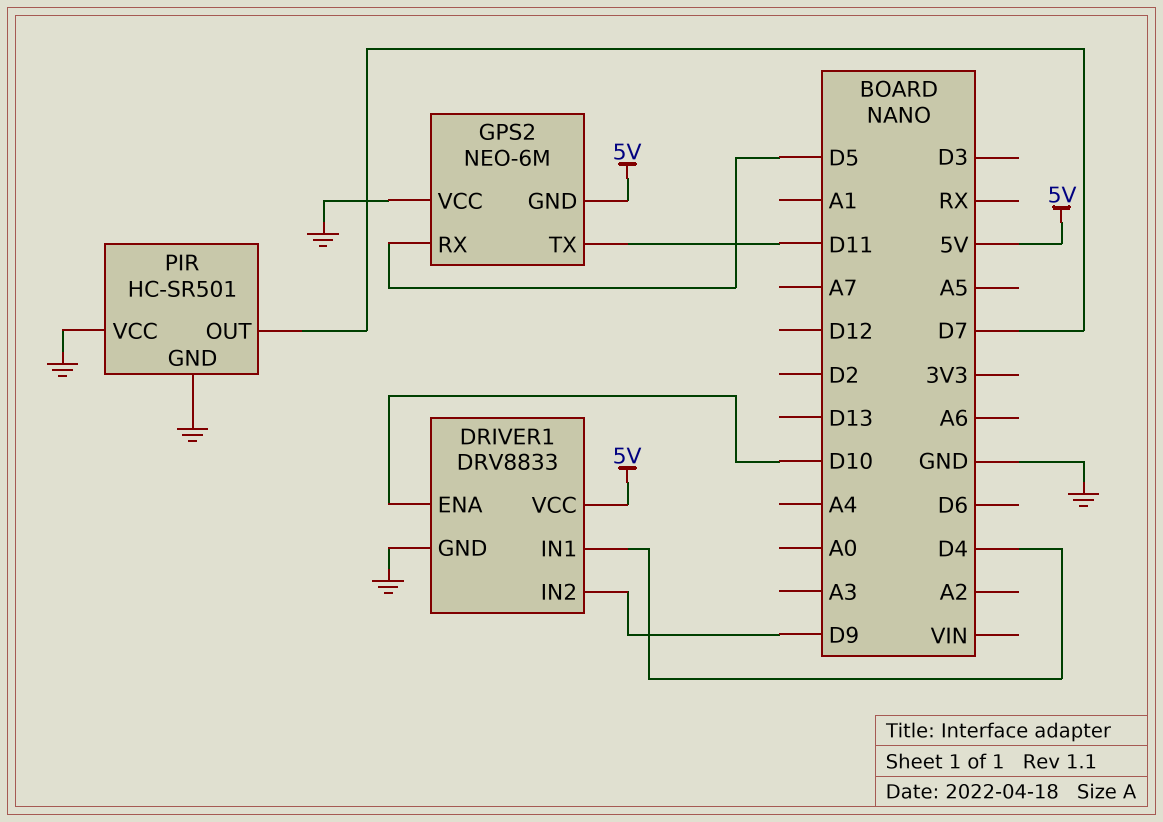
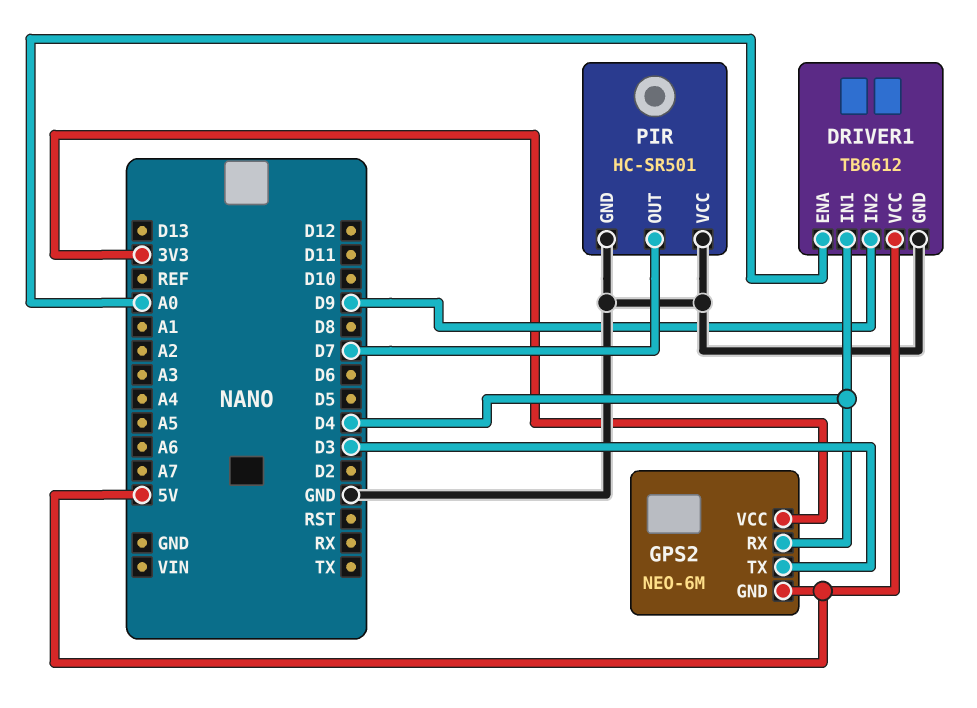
DRIVER1: DRV8833 -> TB6612
DRIVER1 pin ENA: D10 -> A0
GPS2 pin RX: D5 -> D4
GPS2 pin TX: D11 -> D3
GPS2 pin VCC: GND -> 3V3

